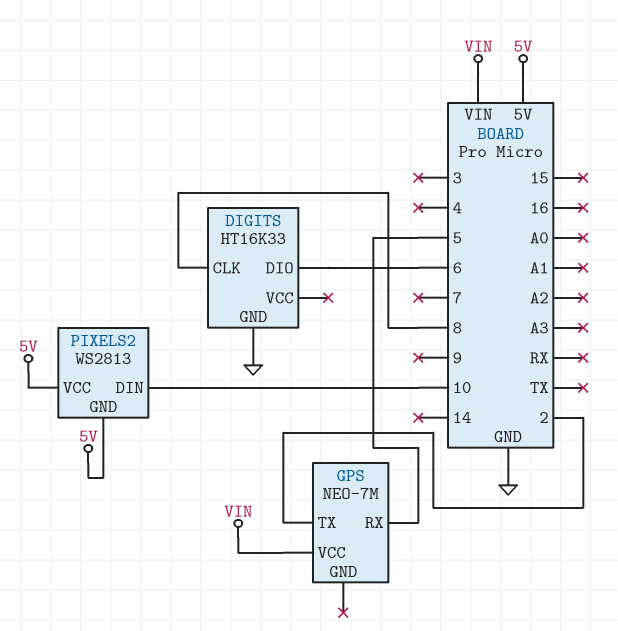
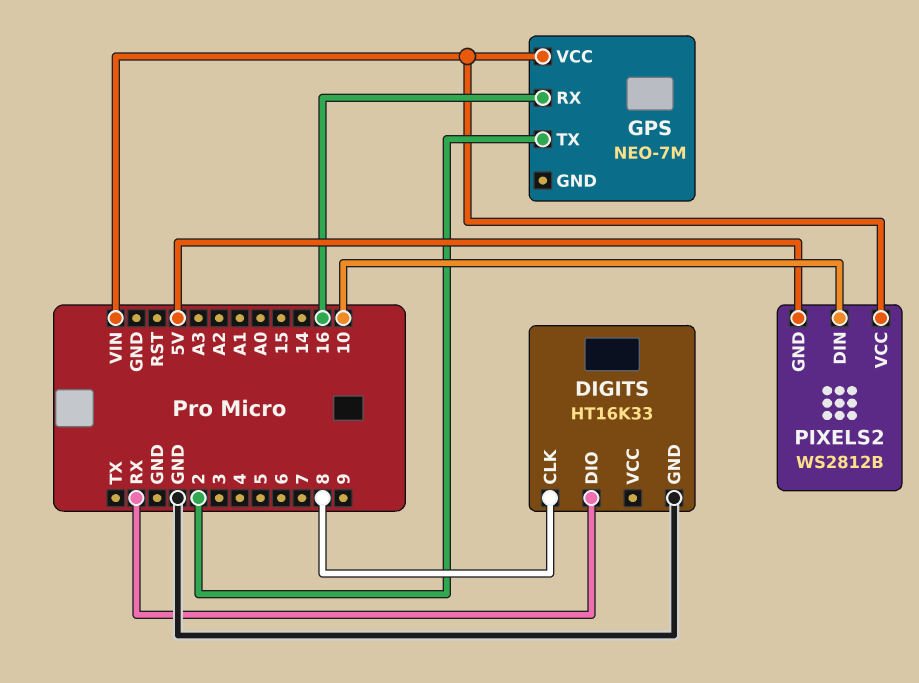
DIGITS pin DIO: 6 -> RX
GPS pin RX: 5 -> 16
PIXELS2: WS2813 -> WS2812B
PIXELS2 pin VCC: 5V -> VIN

